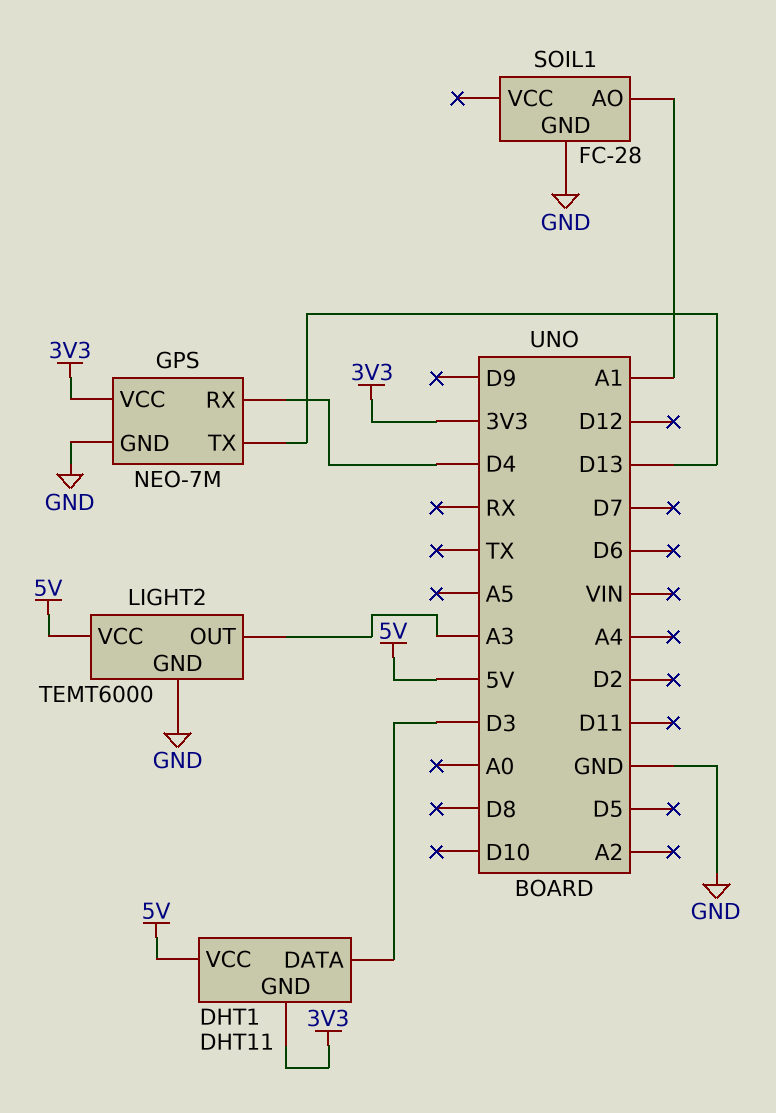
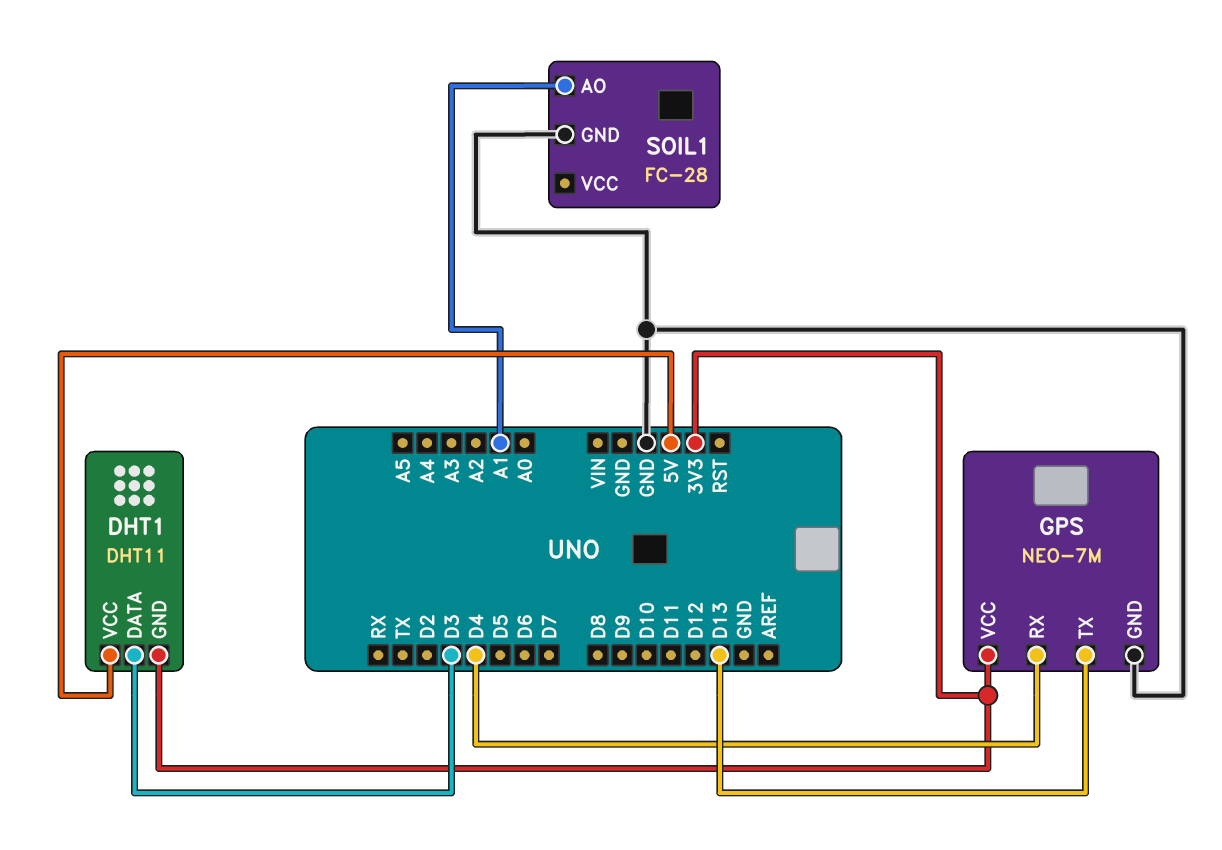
LIGHT2: TEMT6000 -> none
LIGHT2 pin GND: GND -> none
LIGHT2 pin OUT: A3 -> none
LIGHT2 pin VCC: 5V -> none

